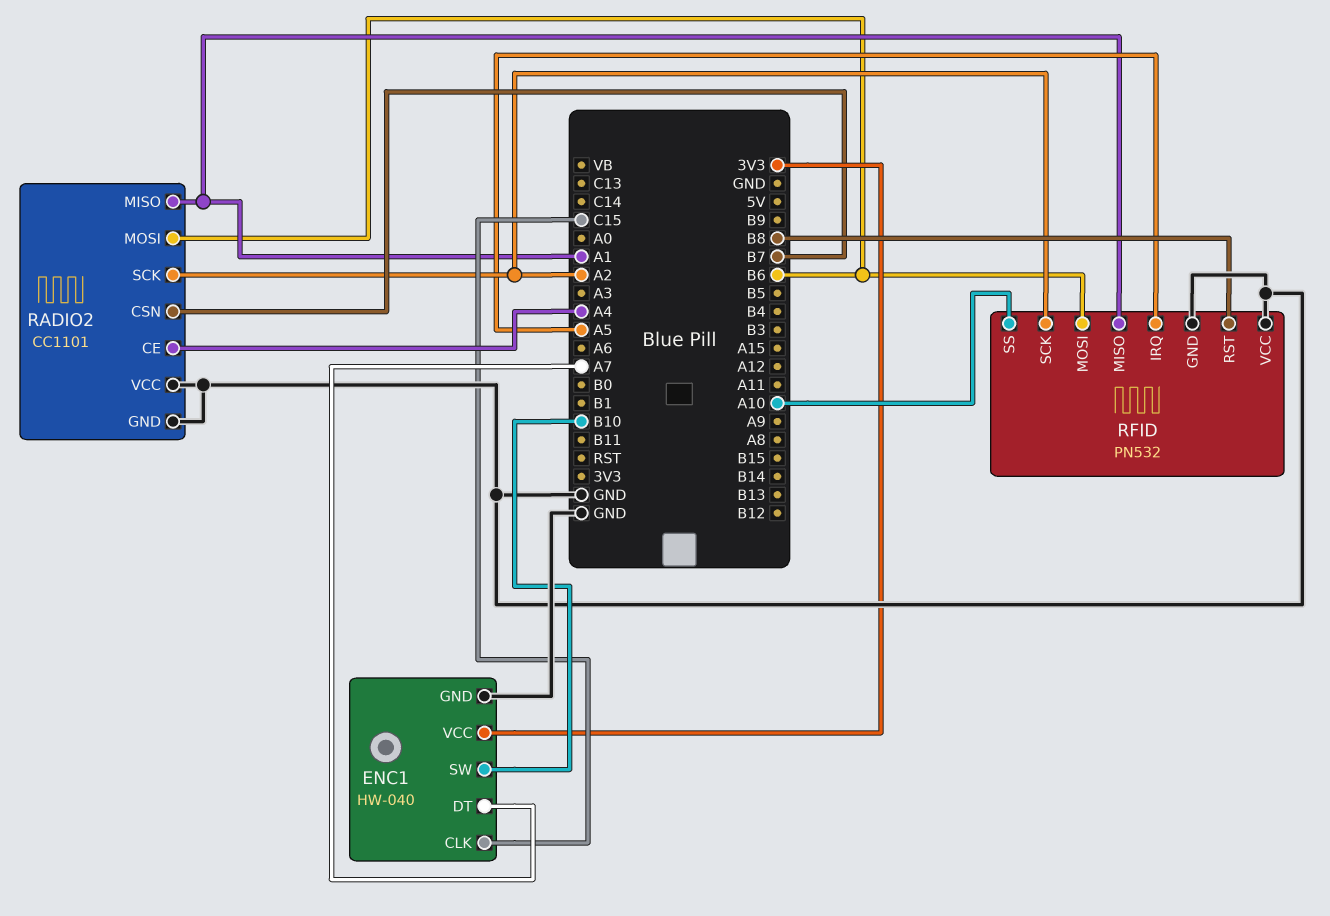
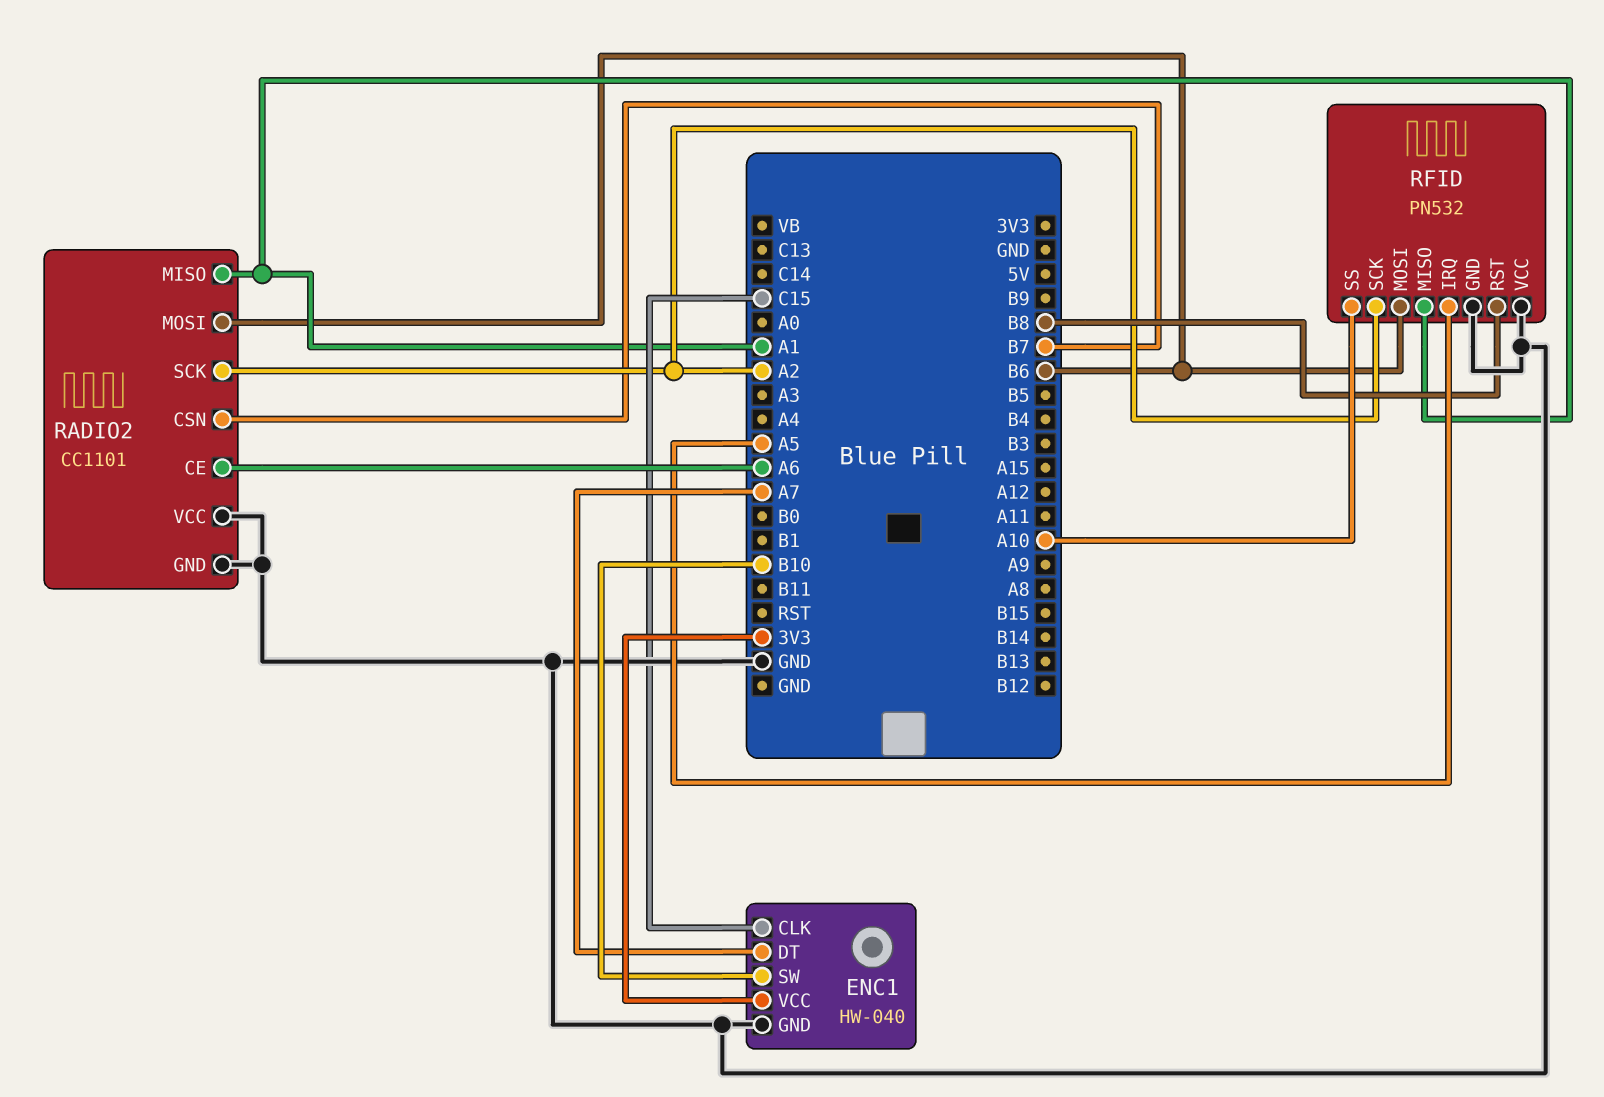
RADIO2 pin CE: A4 -> A6

